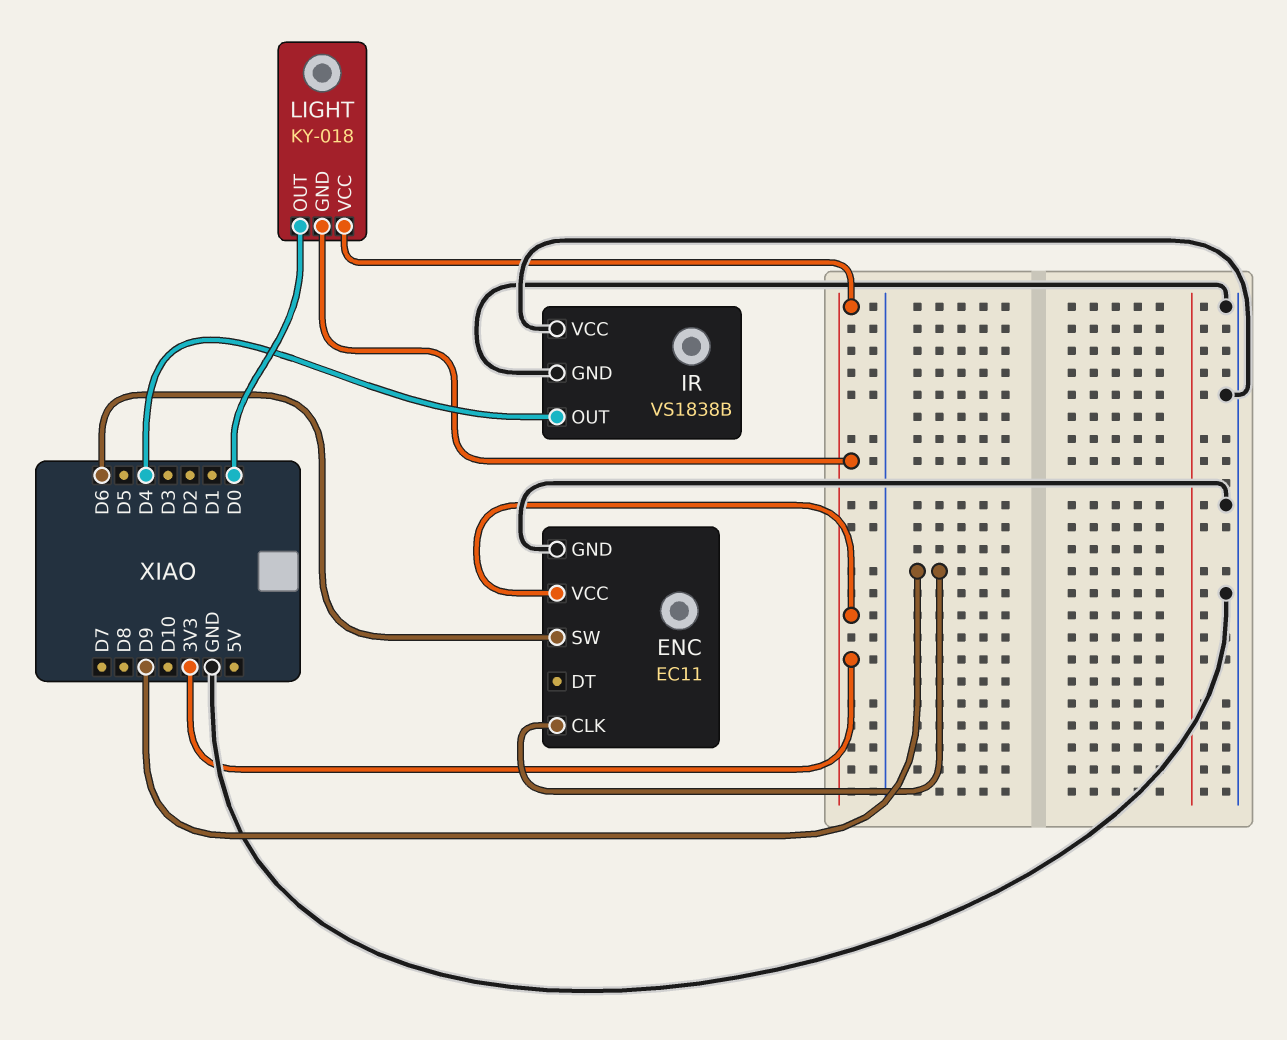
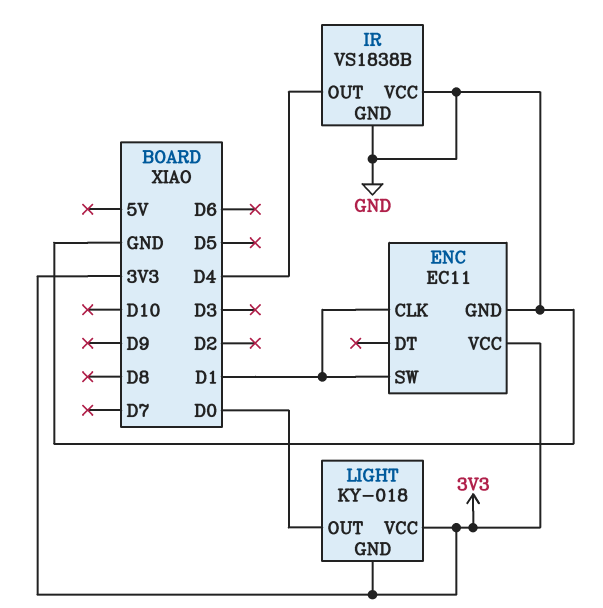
ENC pin CLK: D9 -> D1
ENC pin SW: D6 -> D1

